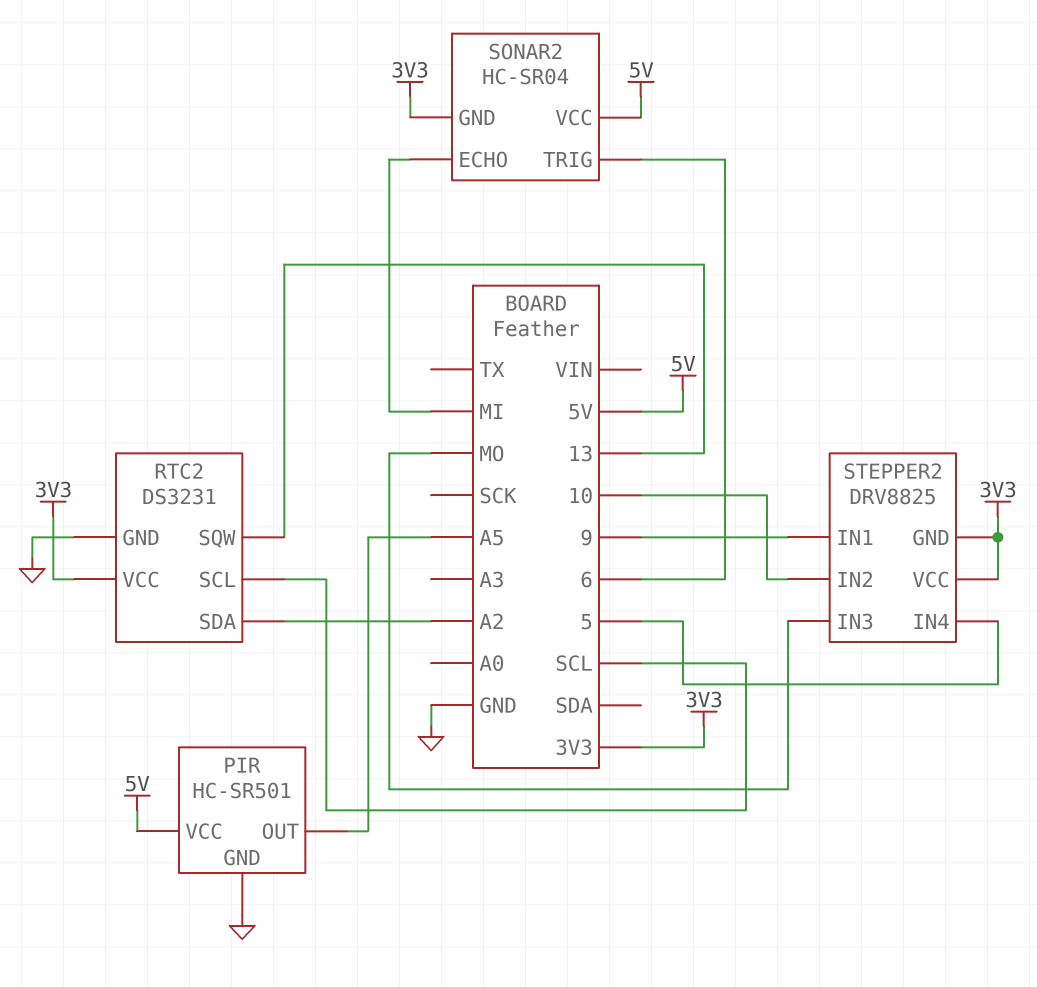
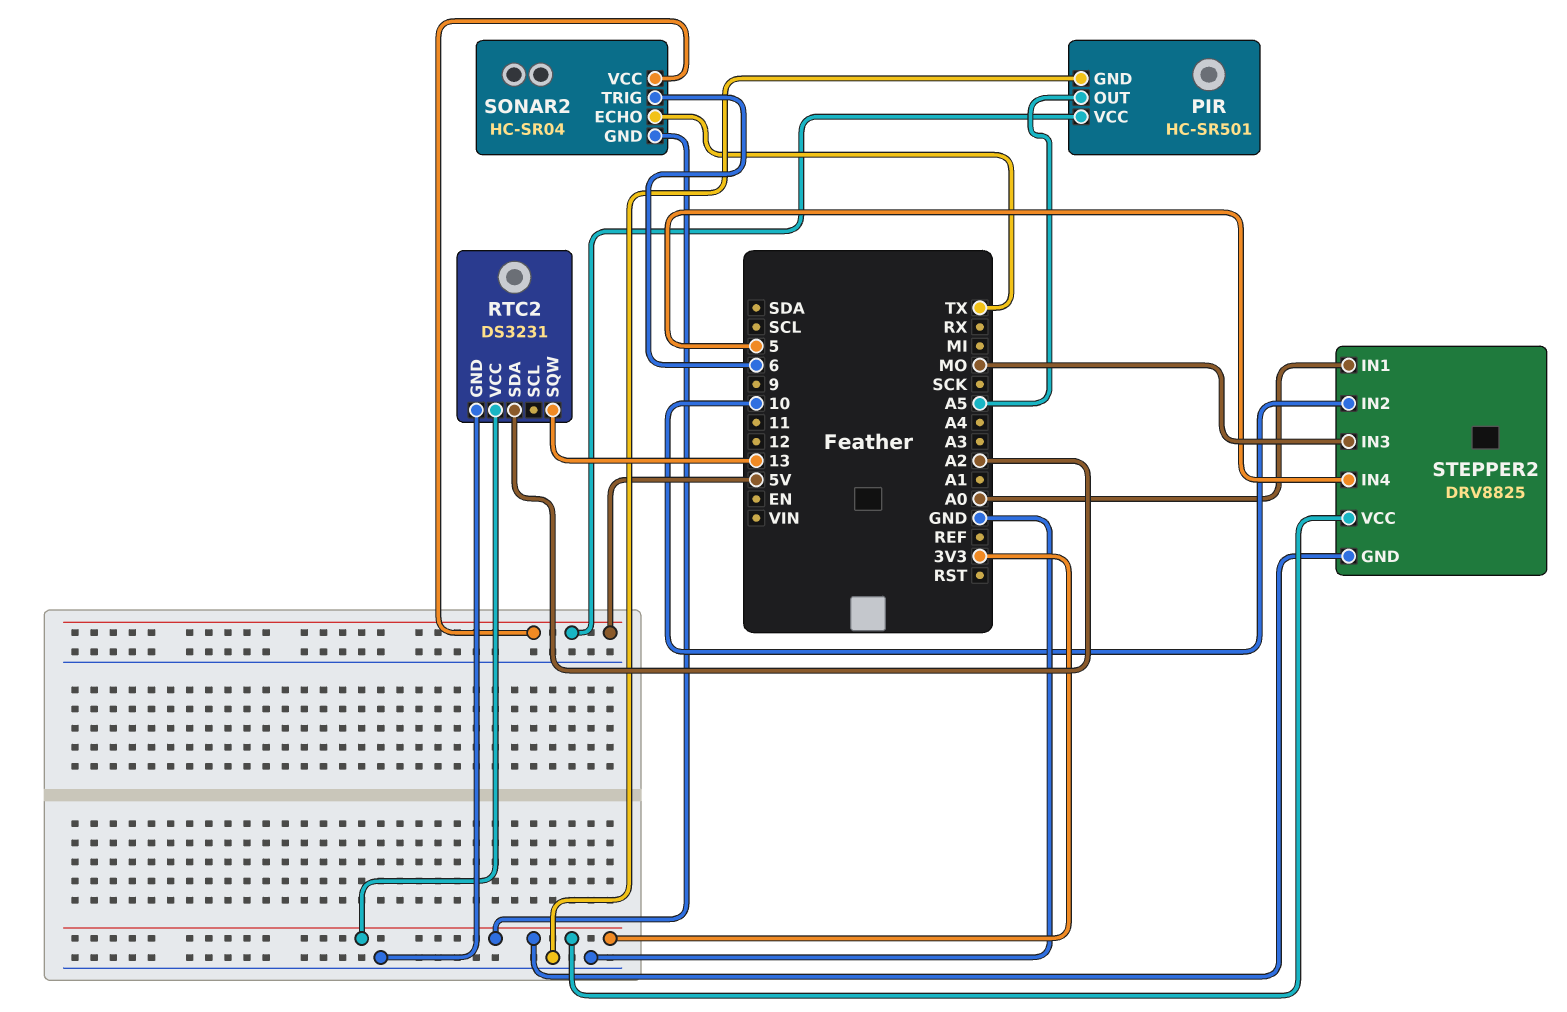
RTC2 pin SCL: SCL -> none
SONAR2 pin ECHO: MI -> TX
STEPPER2 pin IN1: 9 -> A0

